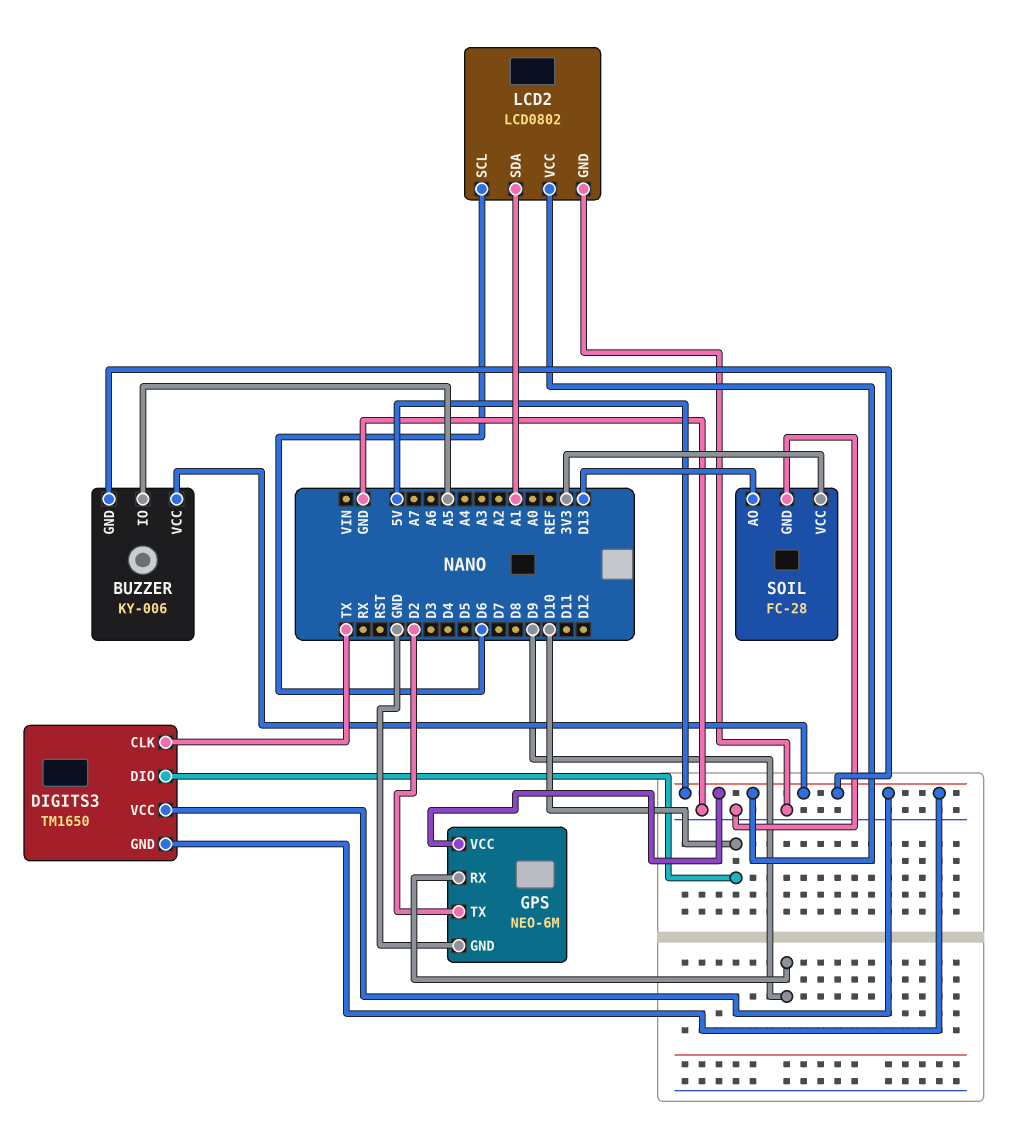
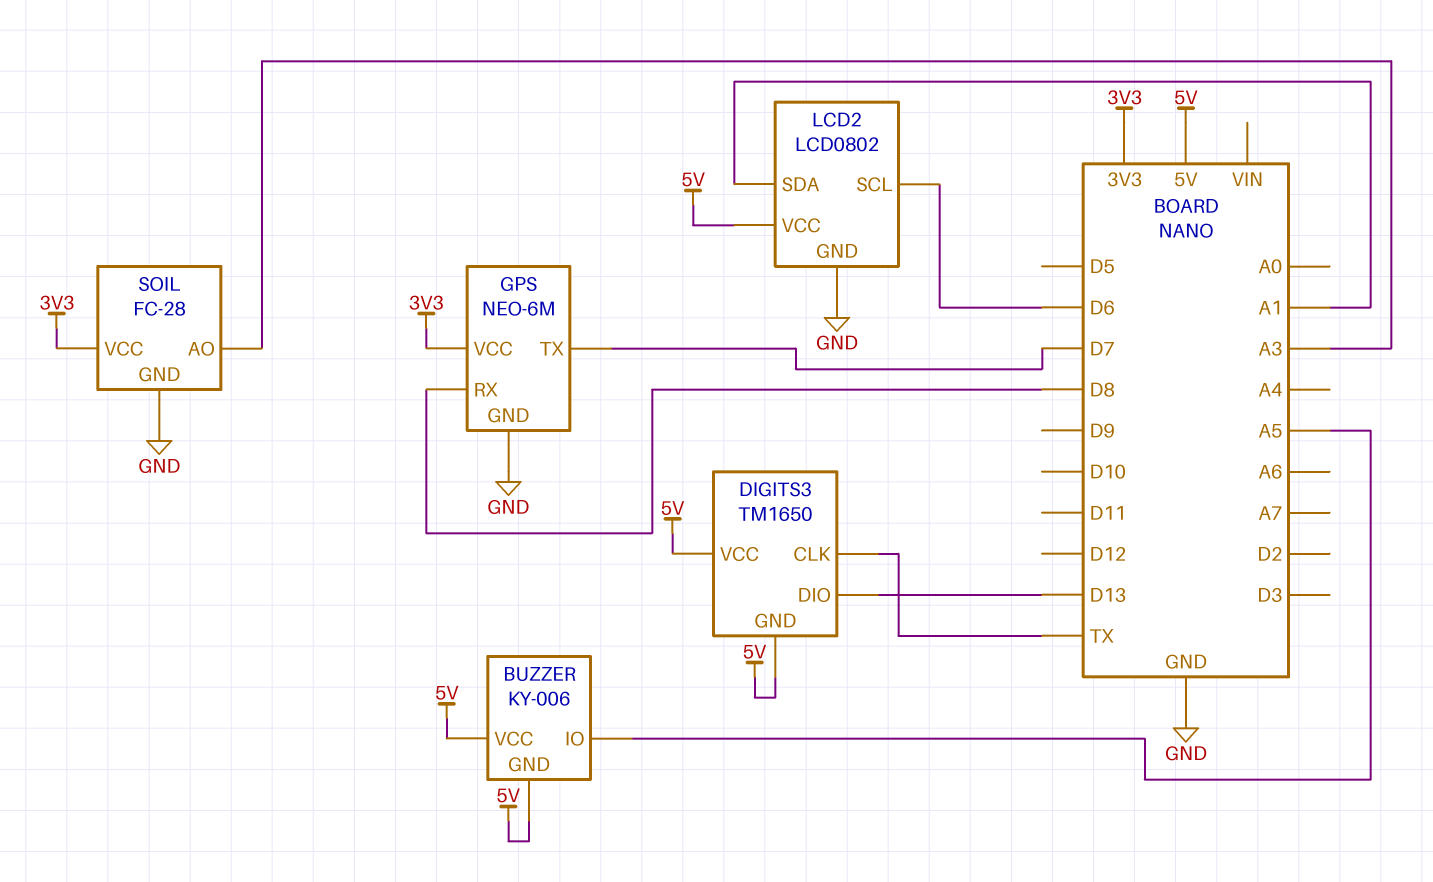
DIGITS3 pin DIO: D10 -> D13
GPS pin RX: D9 -> D8
GPS pin TX: D2 -> D7
GPS pin VCC: 5V -> 3V3
SOIL pin AO: D13 -> A3

